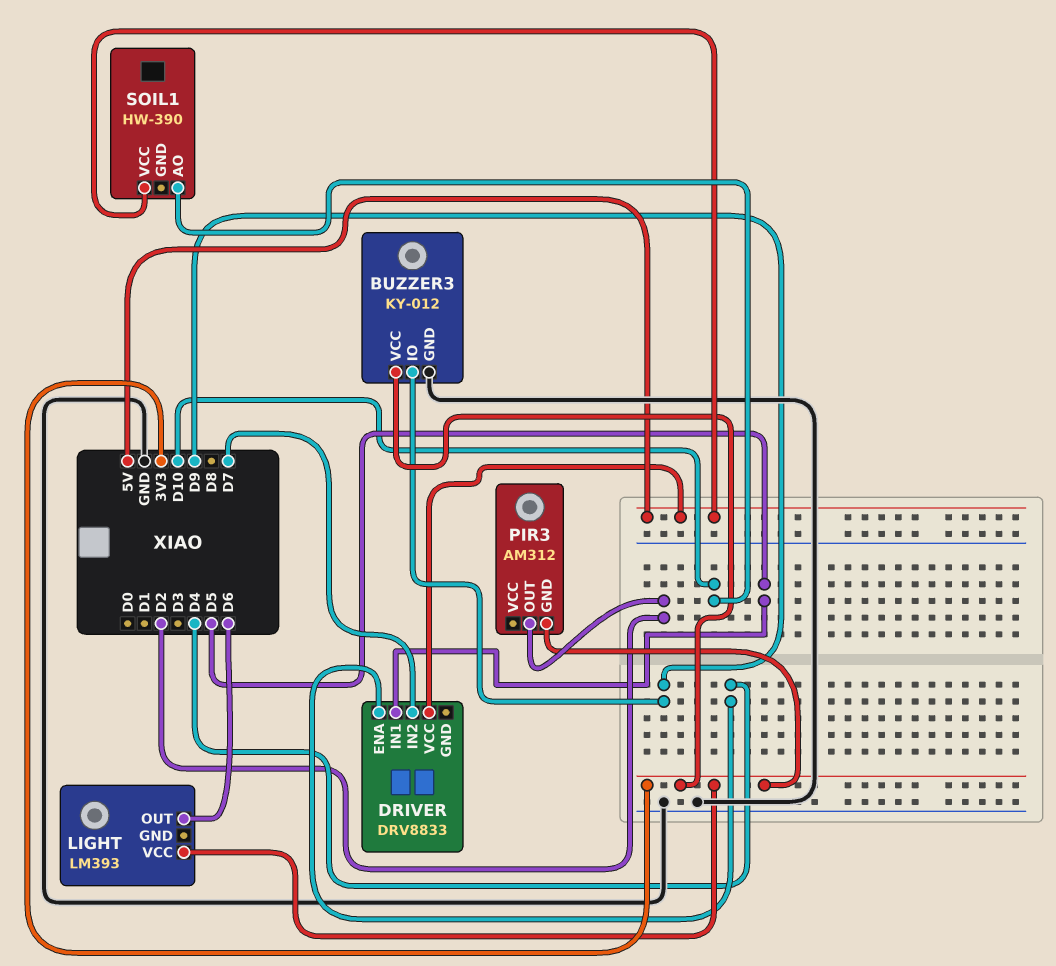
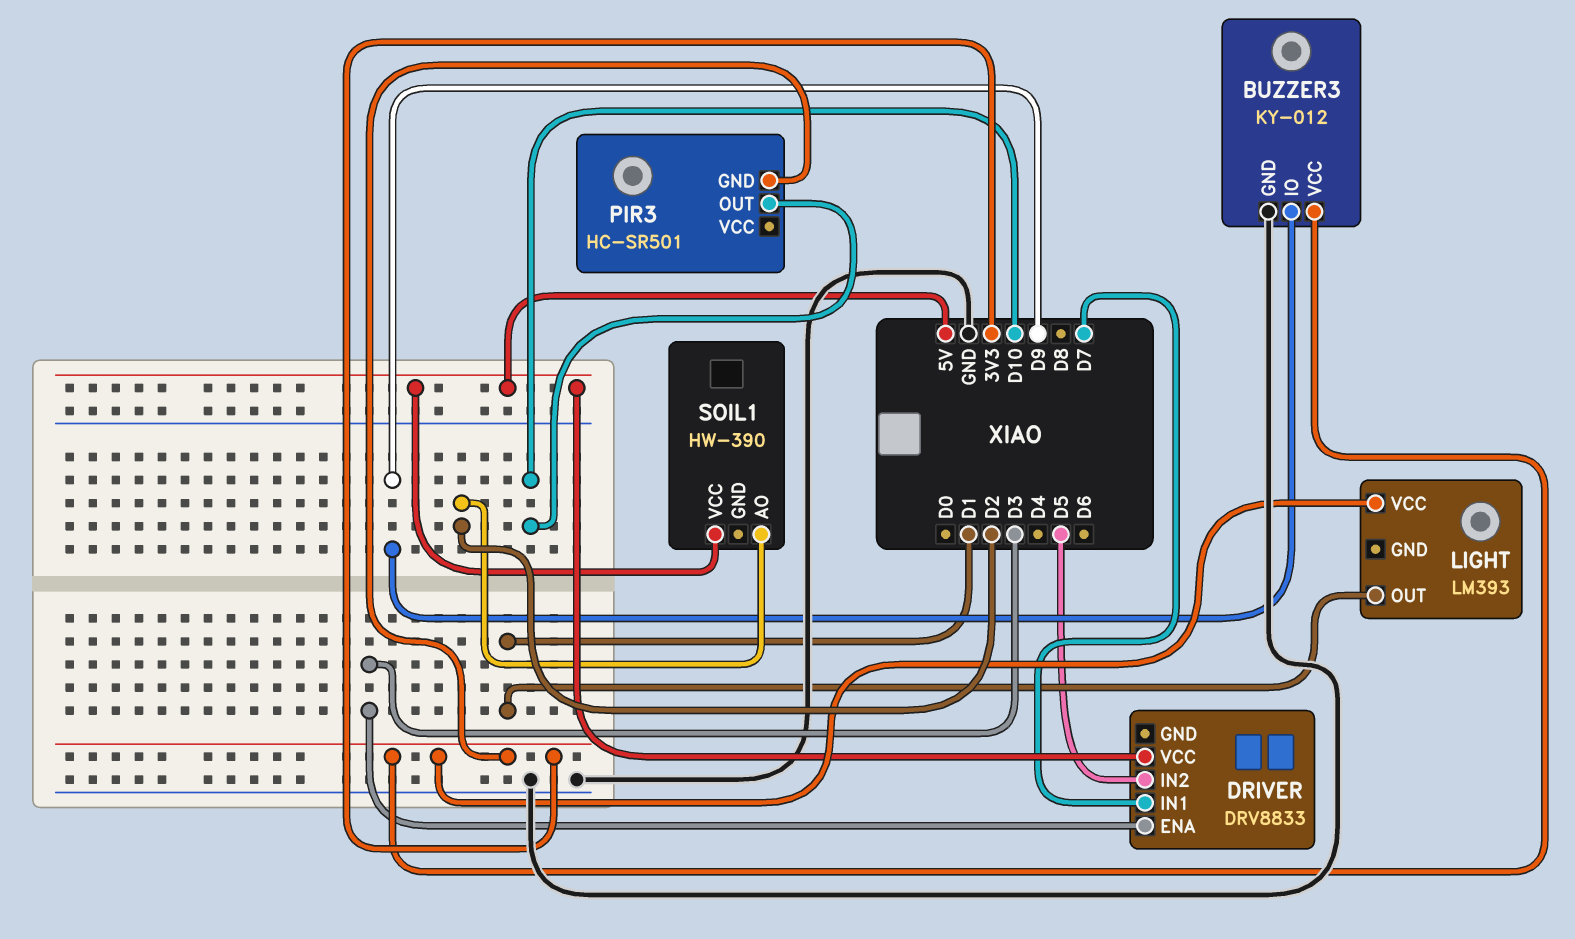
DRIVER pin ENA: D4 -> D3
DRIVER pin IN1: D5 -> D7
DRIVER pin IN2: D7 -> D5
LIGHT pin OUT: D6 -> D1
PIR3: AM312 -> HC-SR501
PIR3 pin OUT: D2 -> D10
SOIL1 pin AO: D10 -> D2

